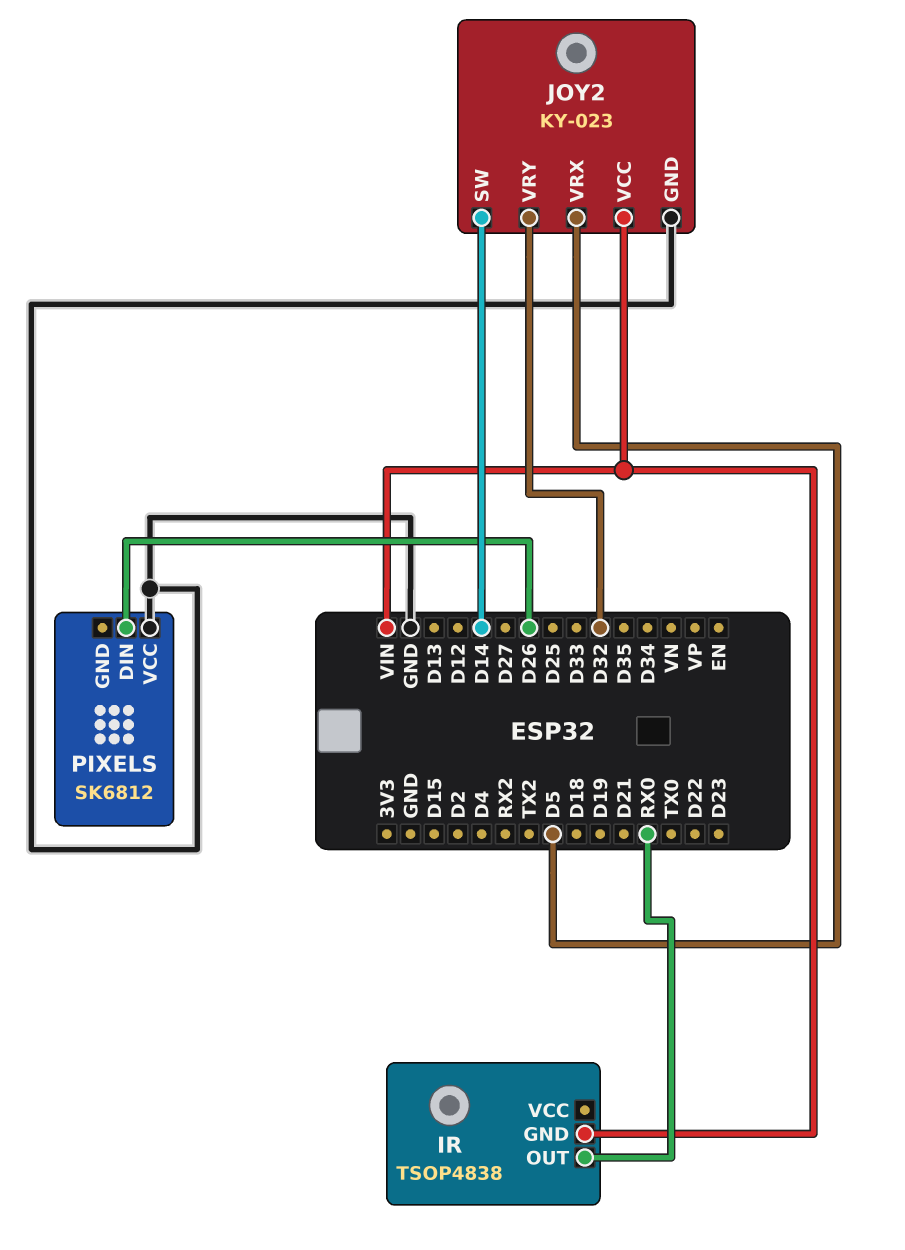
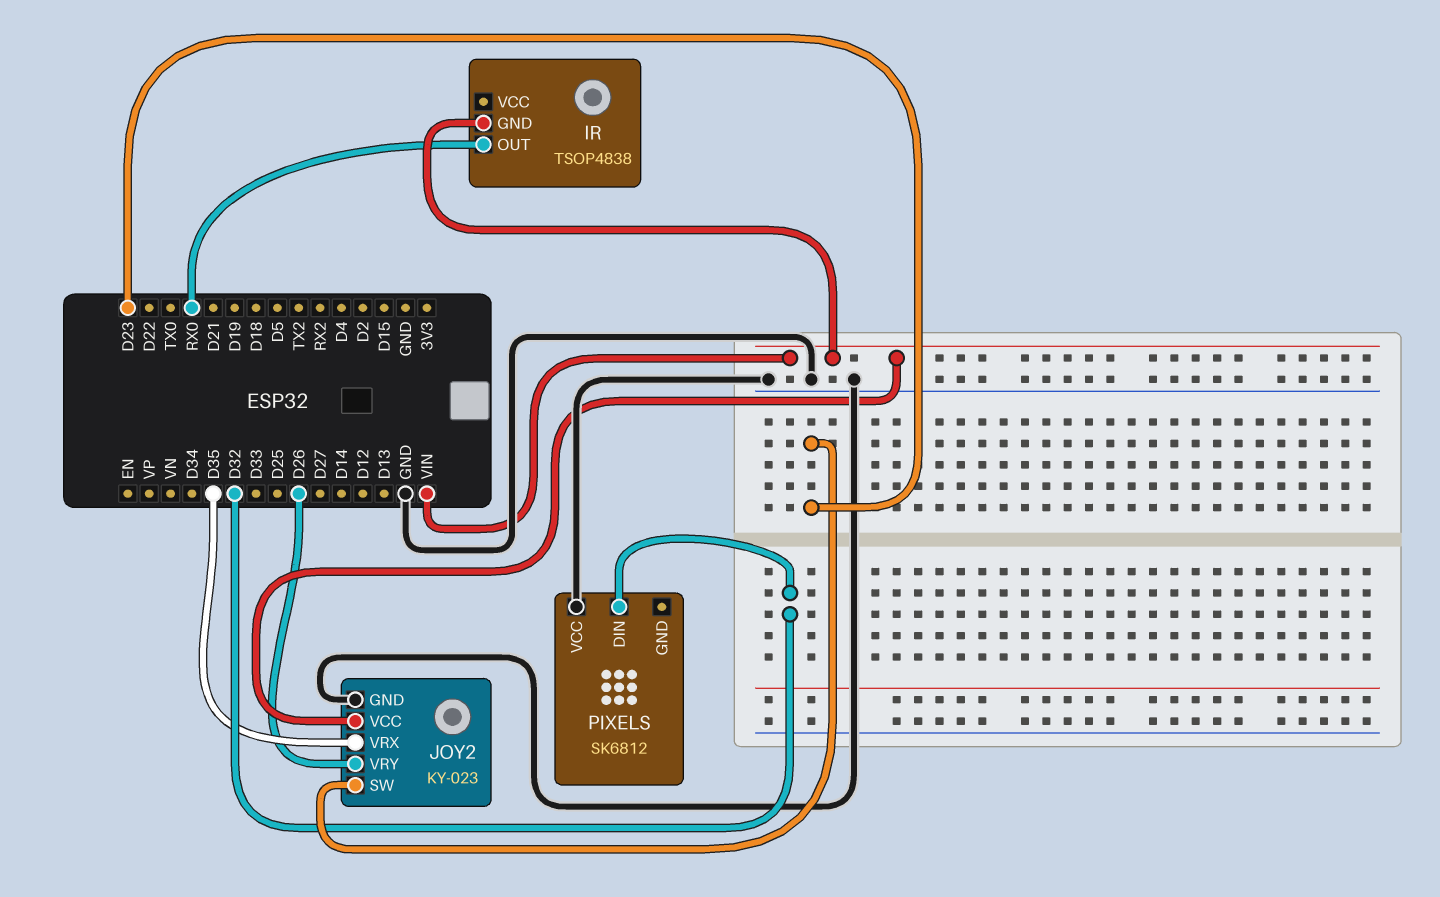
JOY2 pin SW: D14 -> D23
JOY2 pin VRX: D5 -> D35
JOY2 pin VRY: D32 -> D26
PIXELS pin DIN: D26 -> D32

